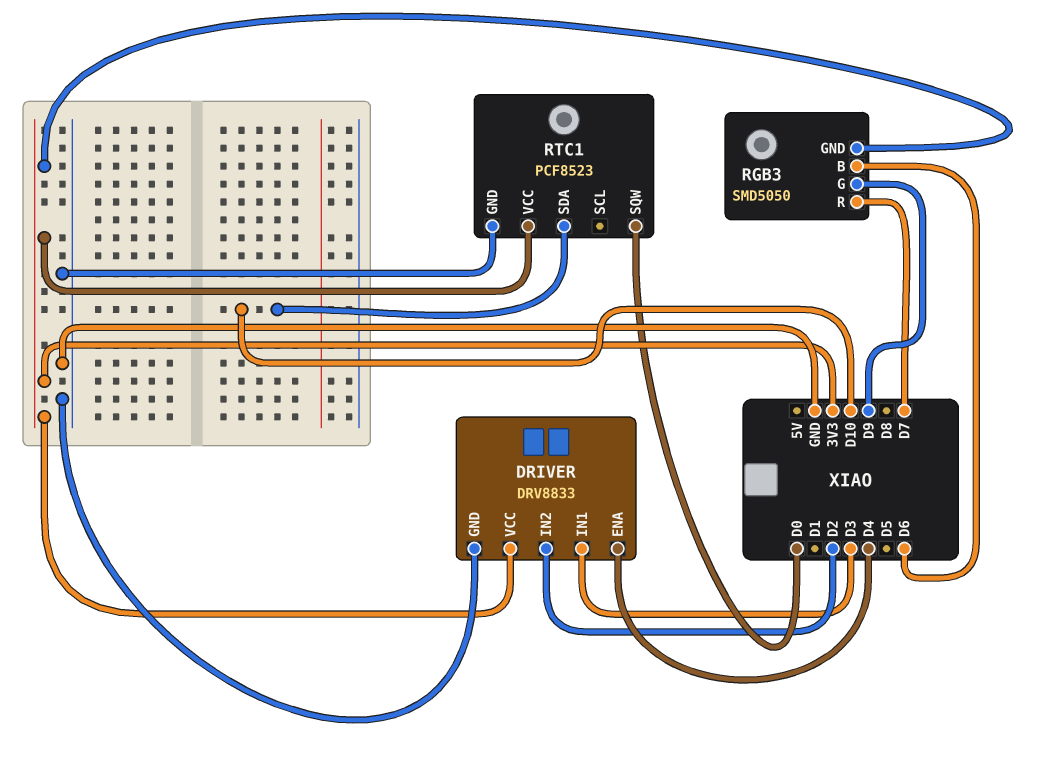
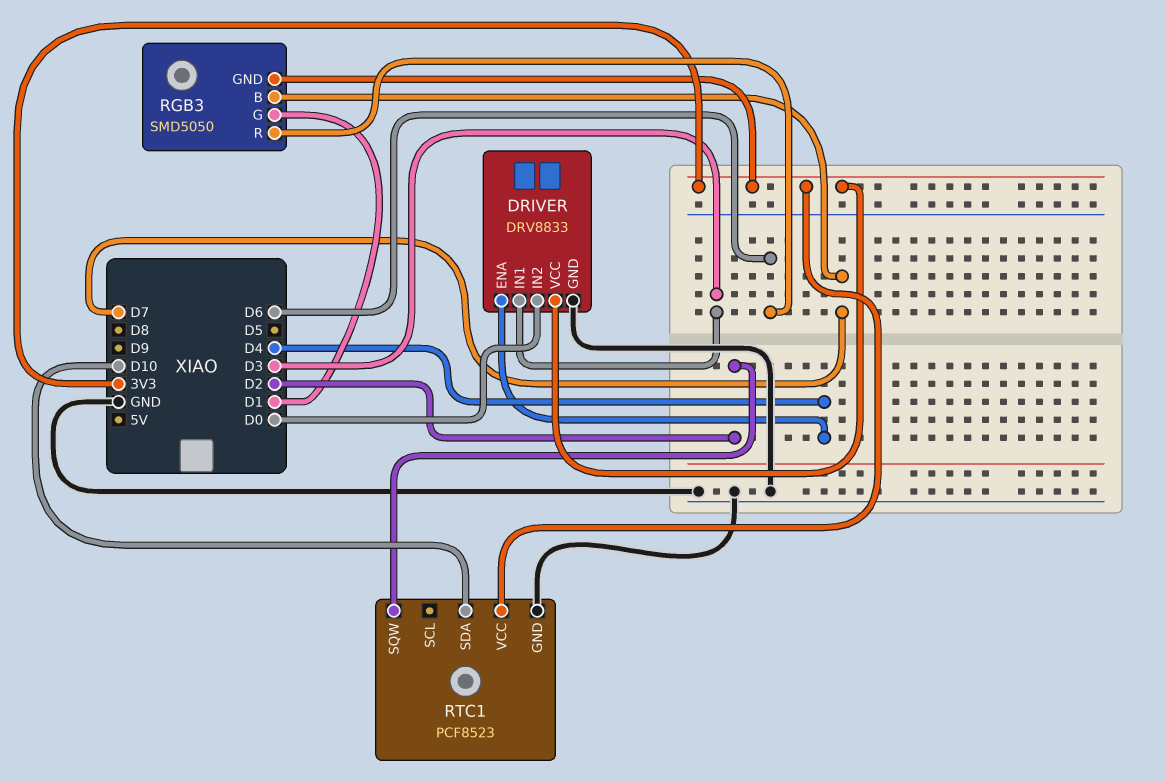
DRIVER pin IN2: D2 -> D0
RGB3 pin B: D6 -> D7
RGB3 pin G: D9 -> D1
RGB3 pin R: D7 -> D6
RTC1 pin SQW: D0 -> D2

